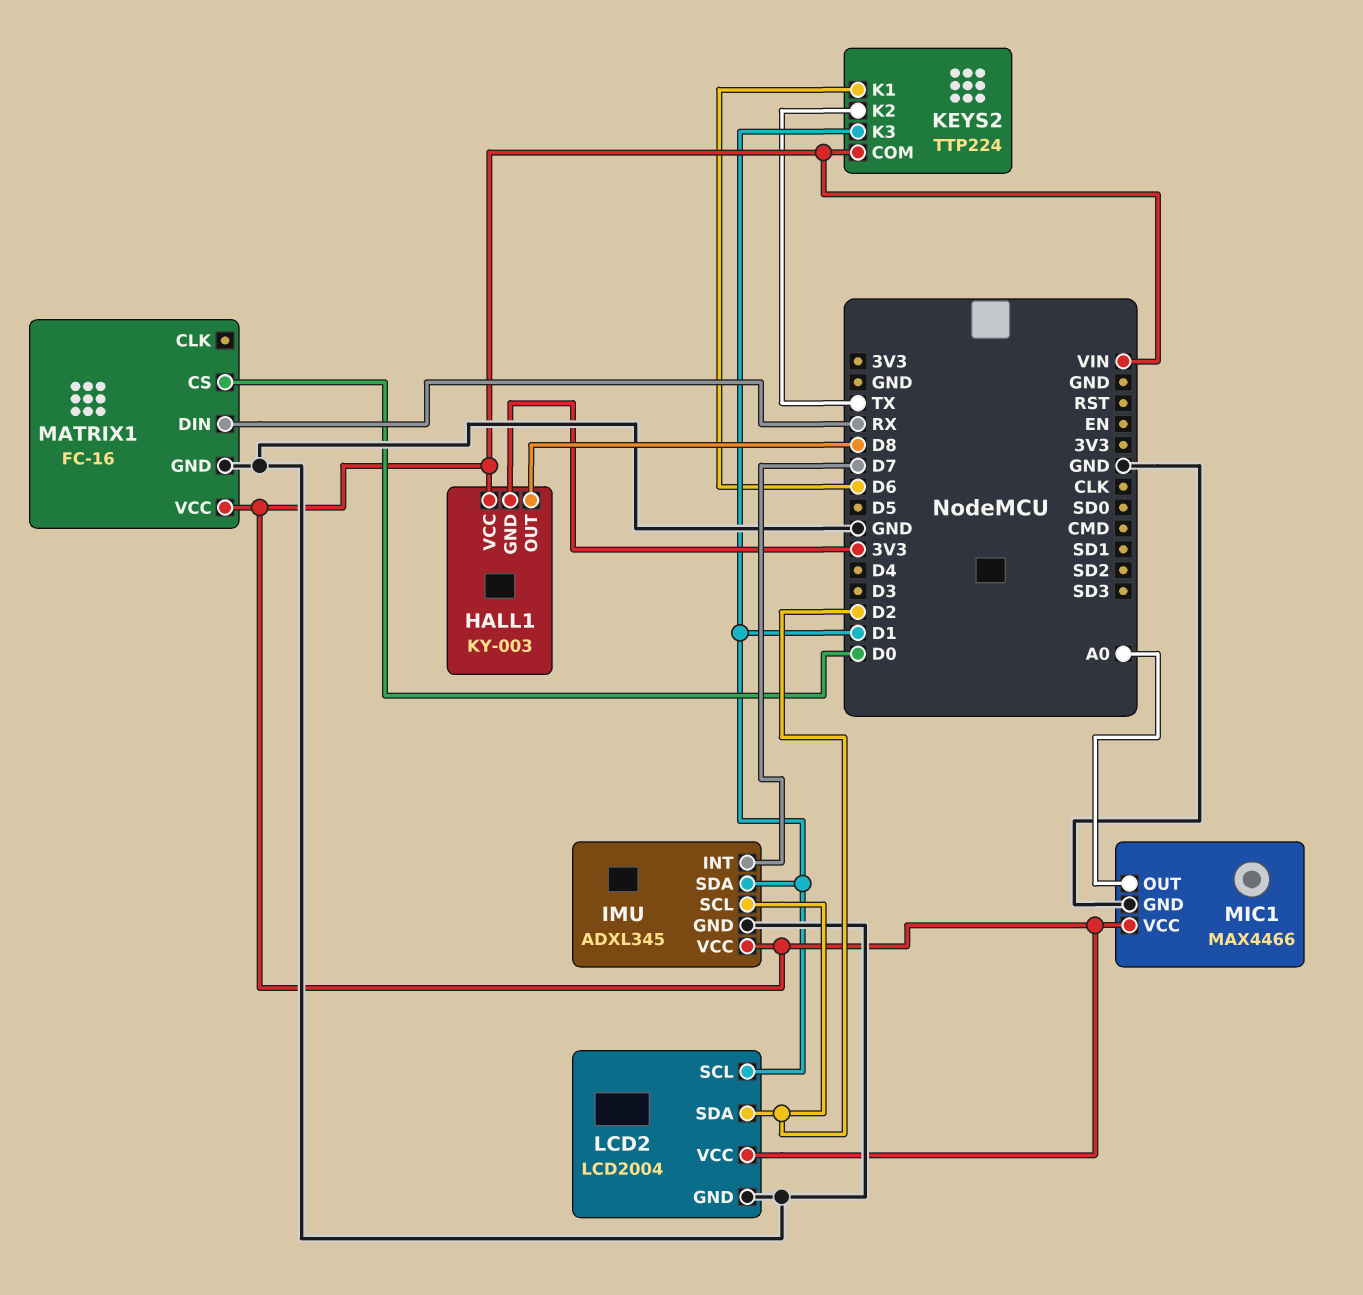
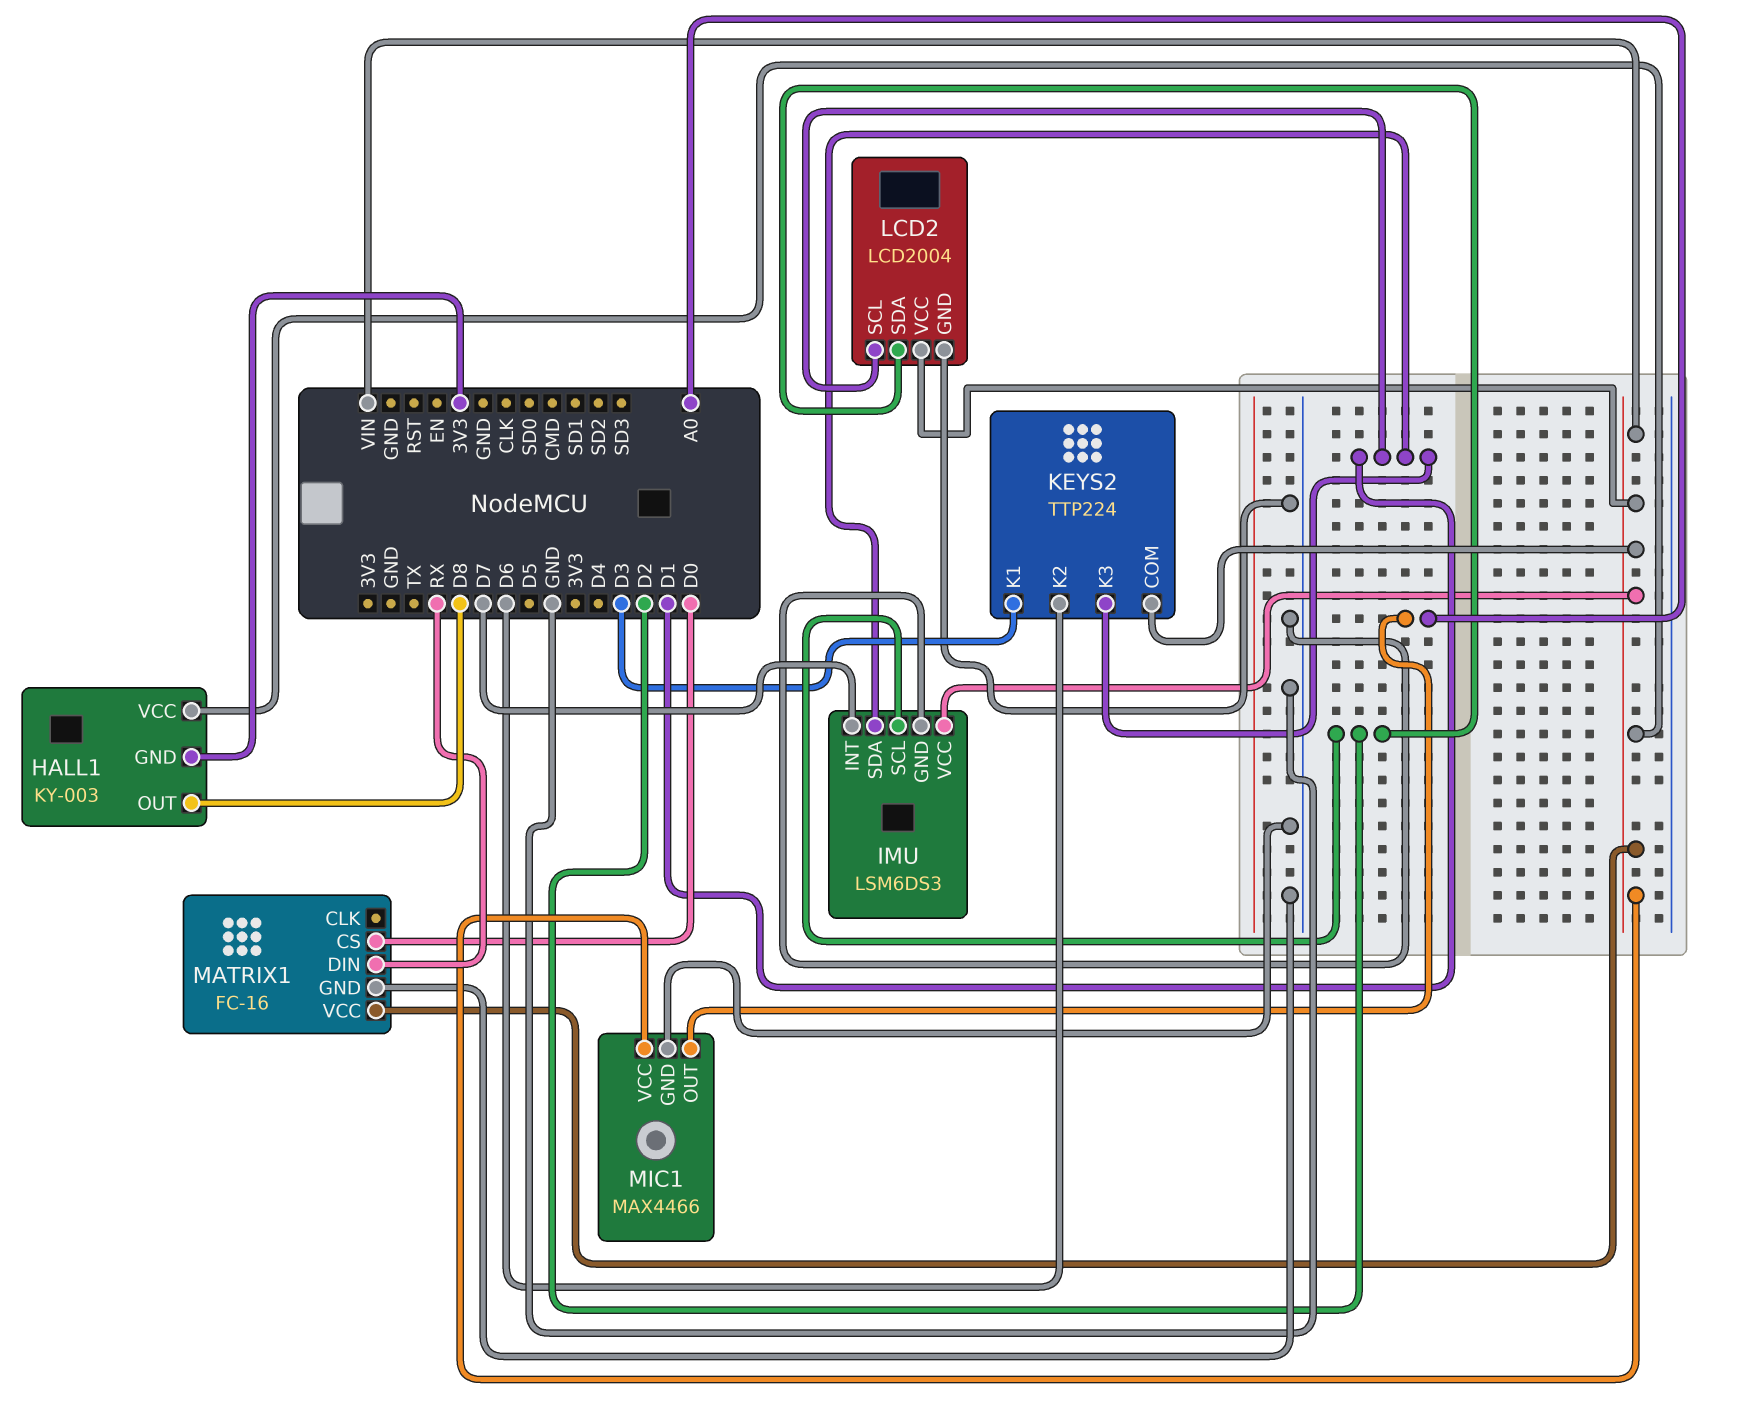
IMU: ADXL345 -> LSM6DS3
KEYS2 pin K1: D6 -> D3
KEYS2 pin K2: TX -> D6

